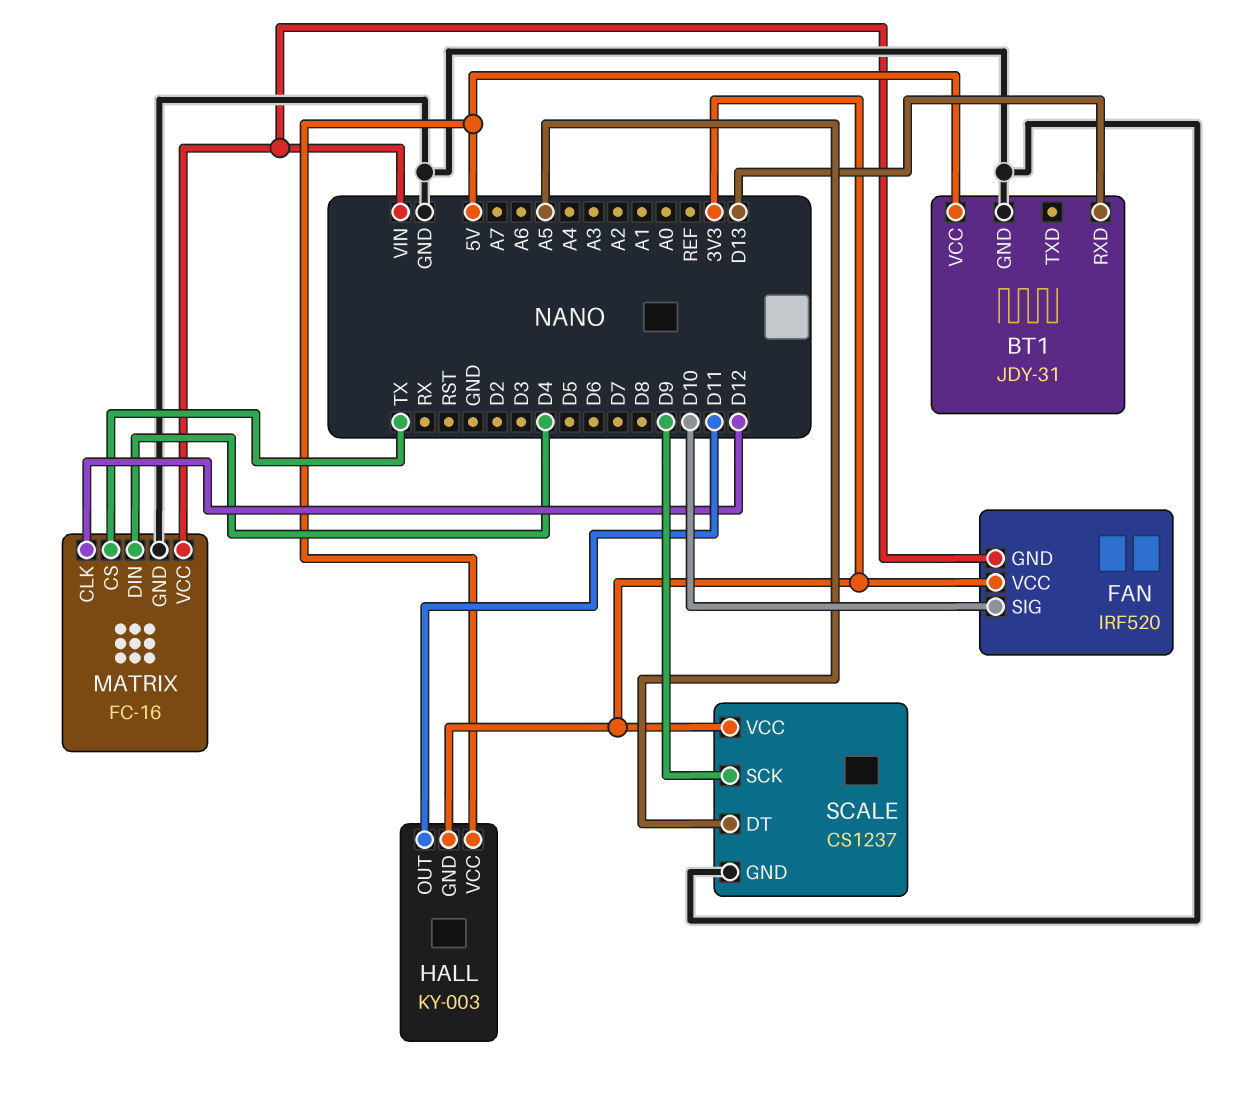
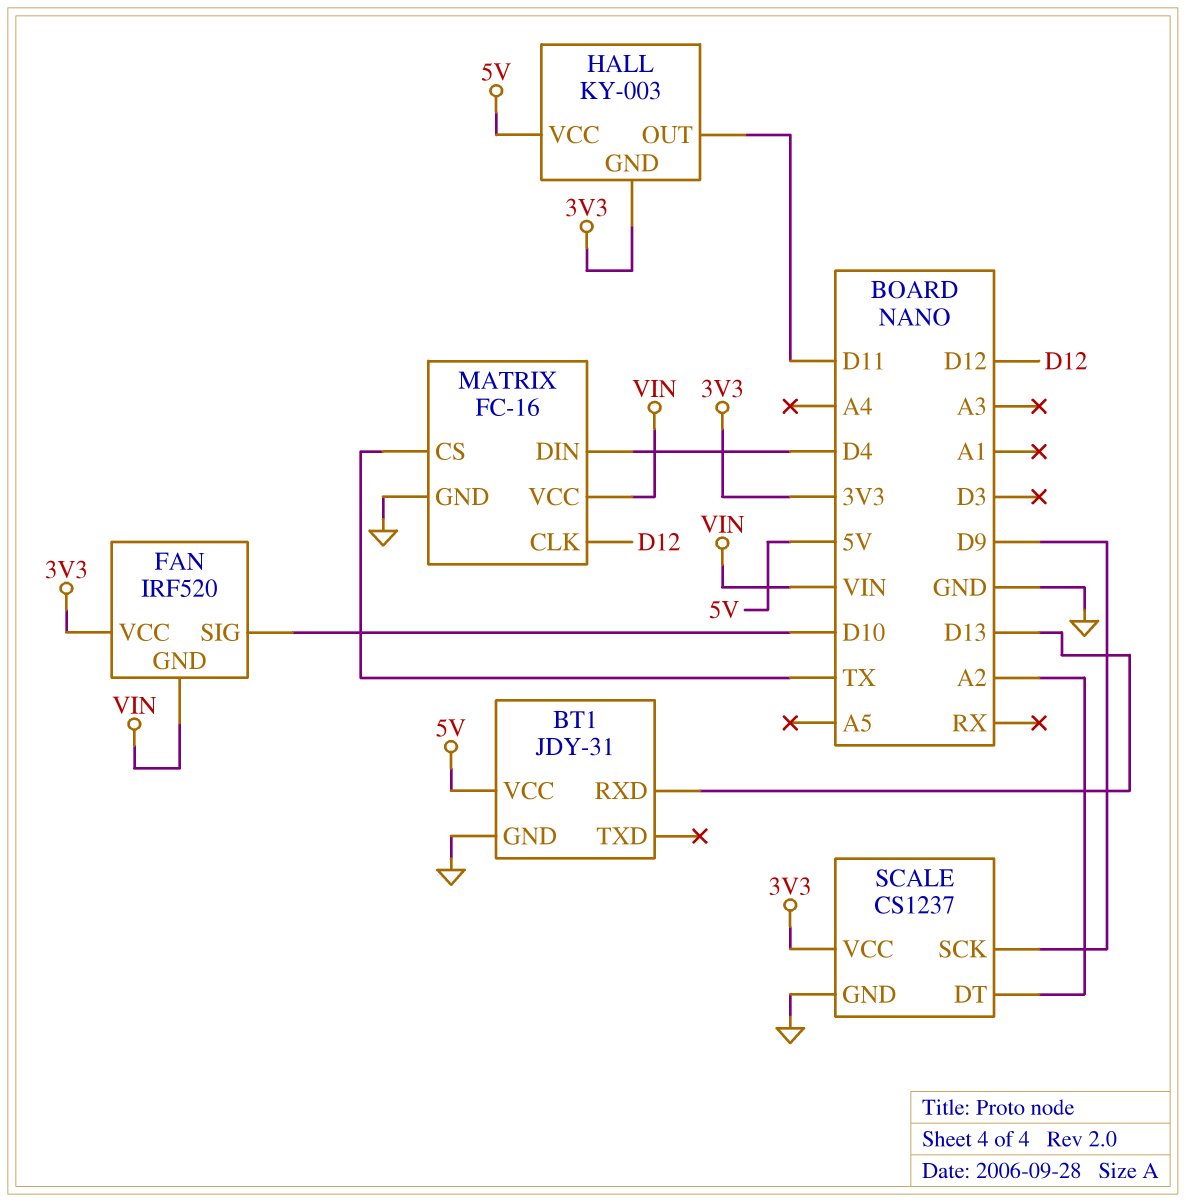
SCALE pin DT: A5 -> A2

